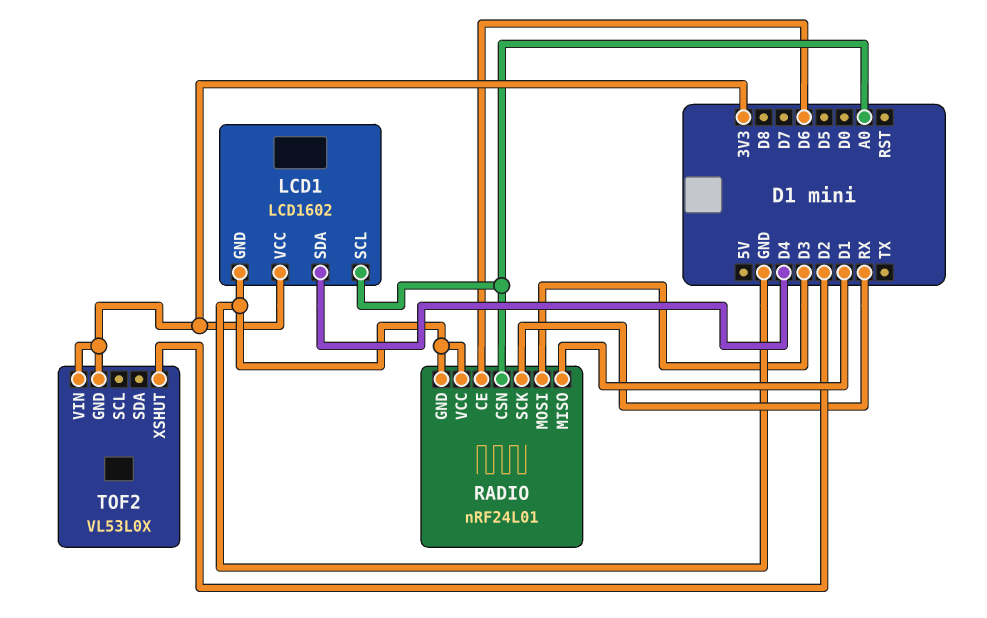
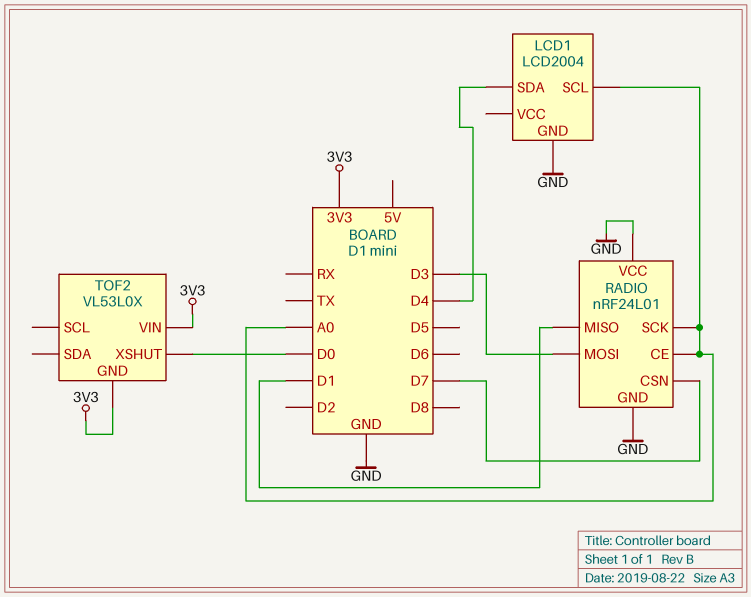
LCD1: LCD1602 -> LCD2004
LCD1 pin VCC: 3V3 -> none
RADIO pin CE: D6 -> A0
RADIO pin CSN: A0 -> D7
RADIO pin SCK: RX -> A0
TOF2 pin XSHUT: D2 -> D0

